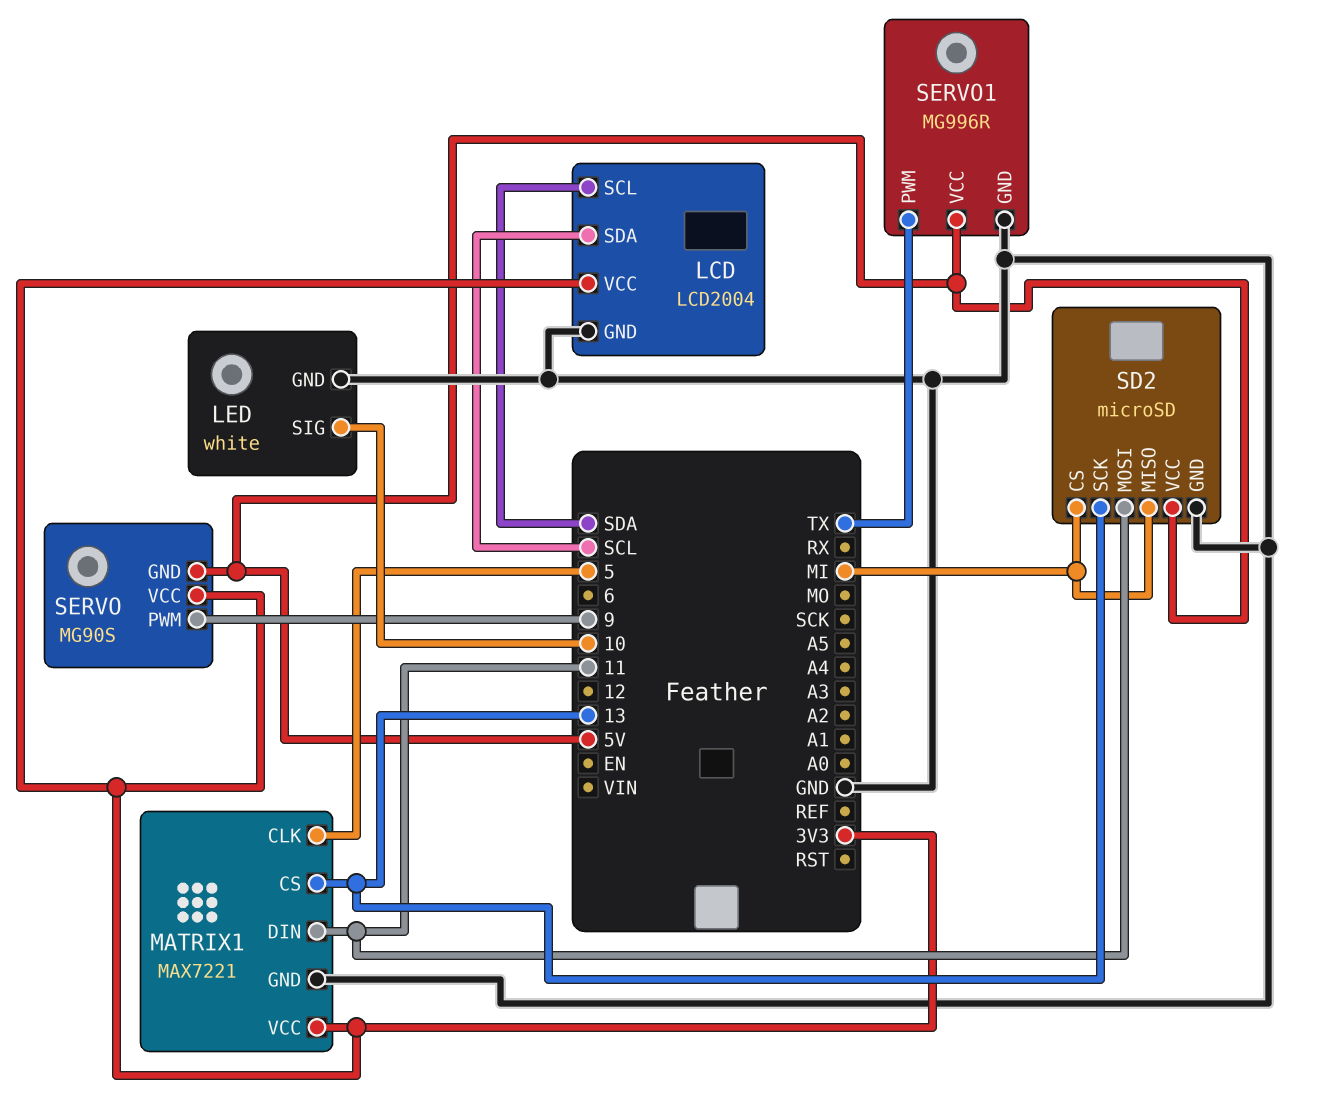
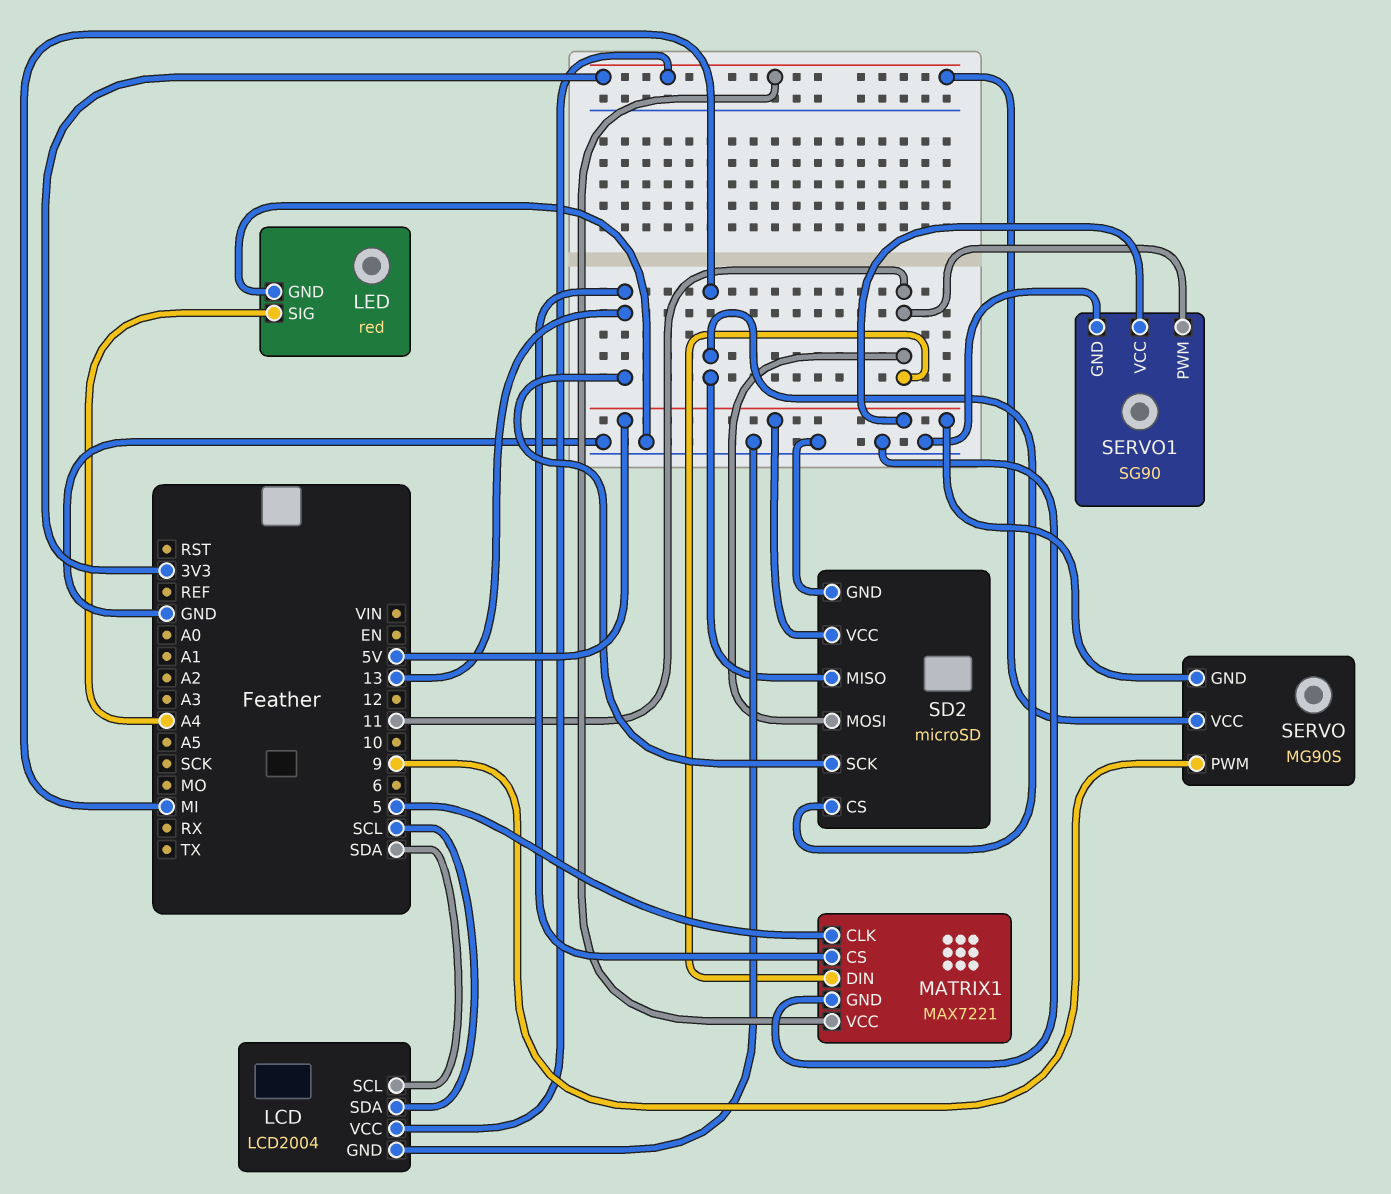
LED: white -> red
LED pin SIG: 10 -> A4
SERVO1: MG996R -> SG90
SERVO1 pin PWM: TX -> 11

